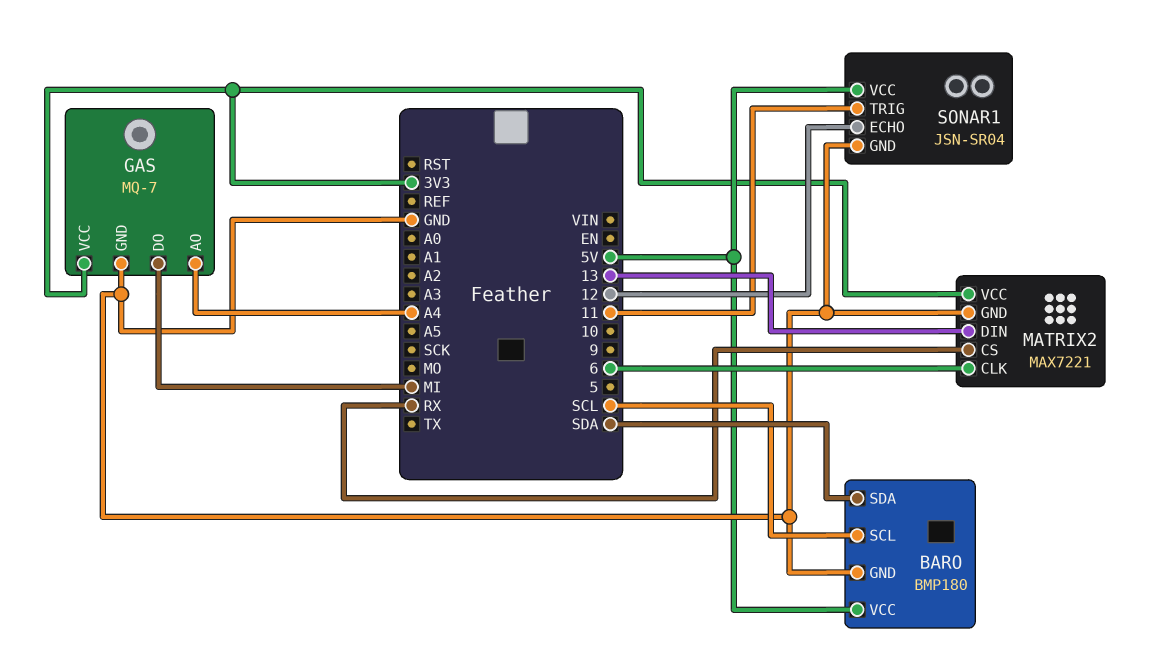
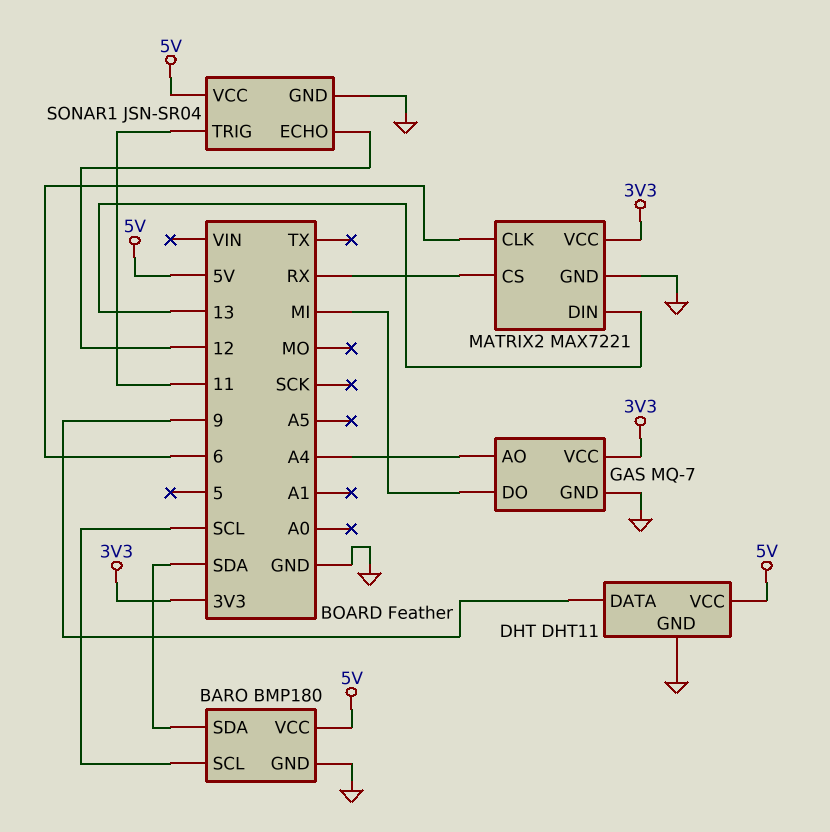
DHT: none -> DHT11
DHT pin DATA: none -> 9
DHT pin GND: none -> GND
DHT pin VCC: none -> 5V

